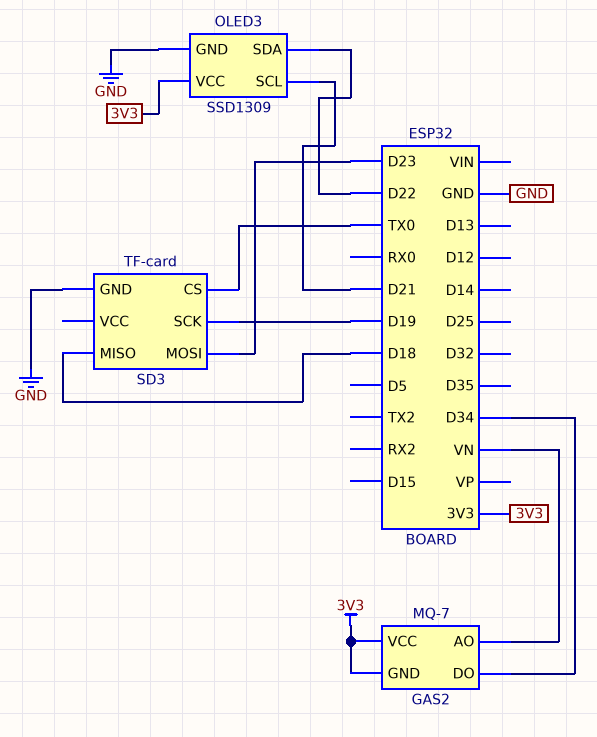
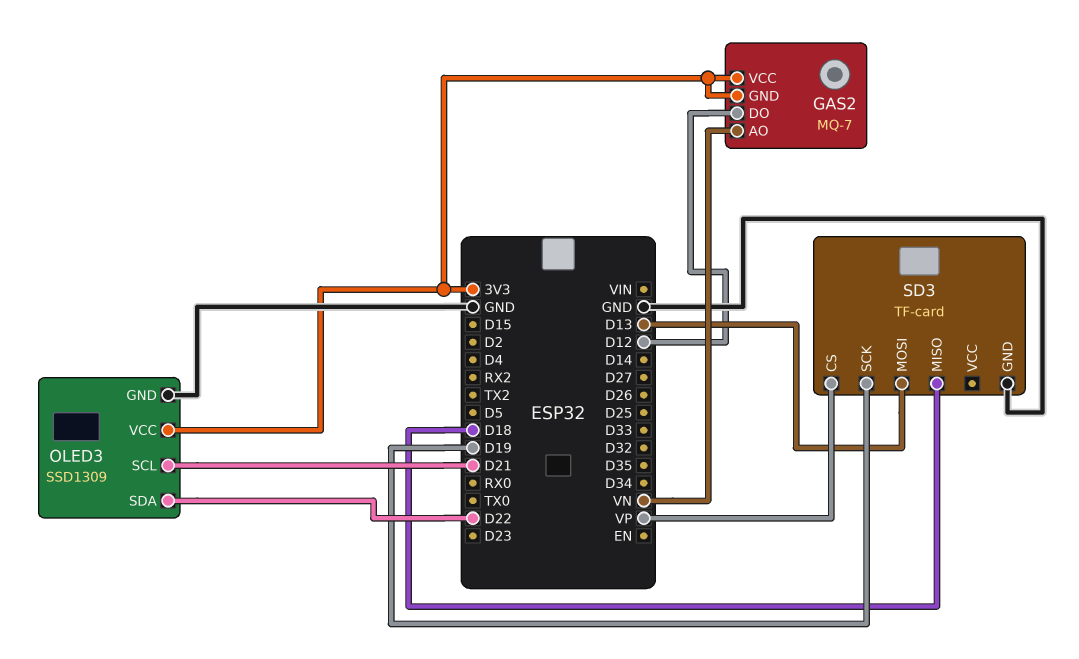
GAS2 pin DO: D34 -> D12
SD3 pin CS: TX0 -> VP
SD3 pin MOSI: D23 -> D13

